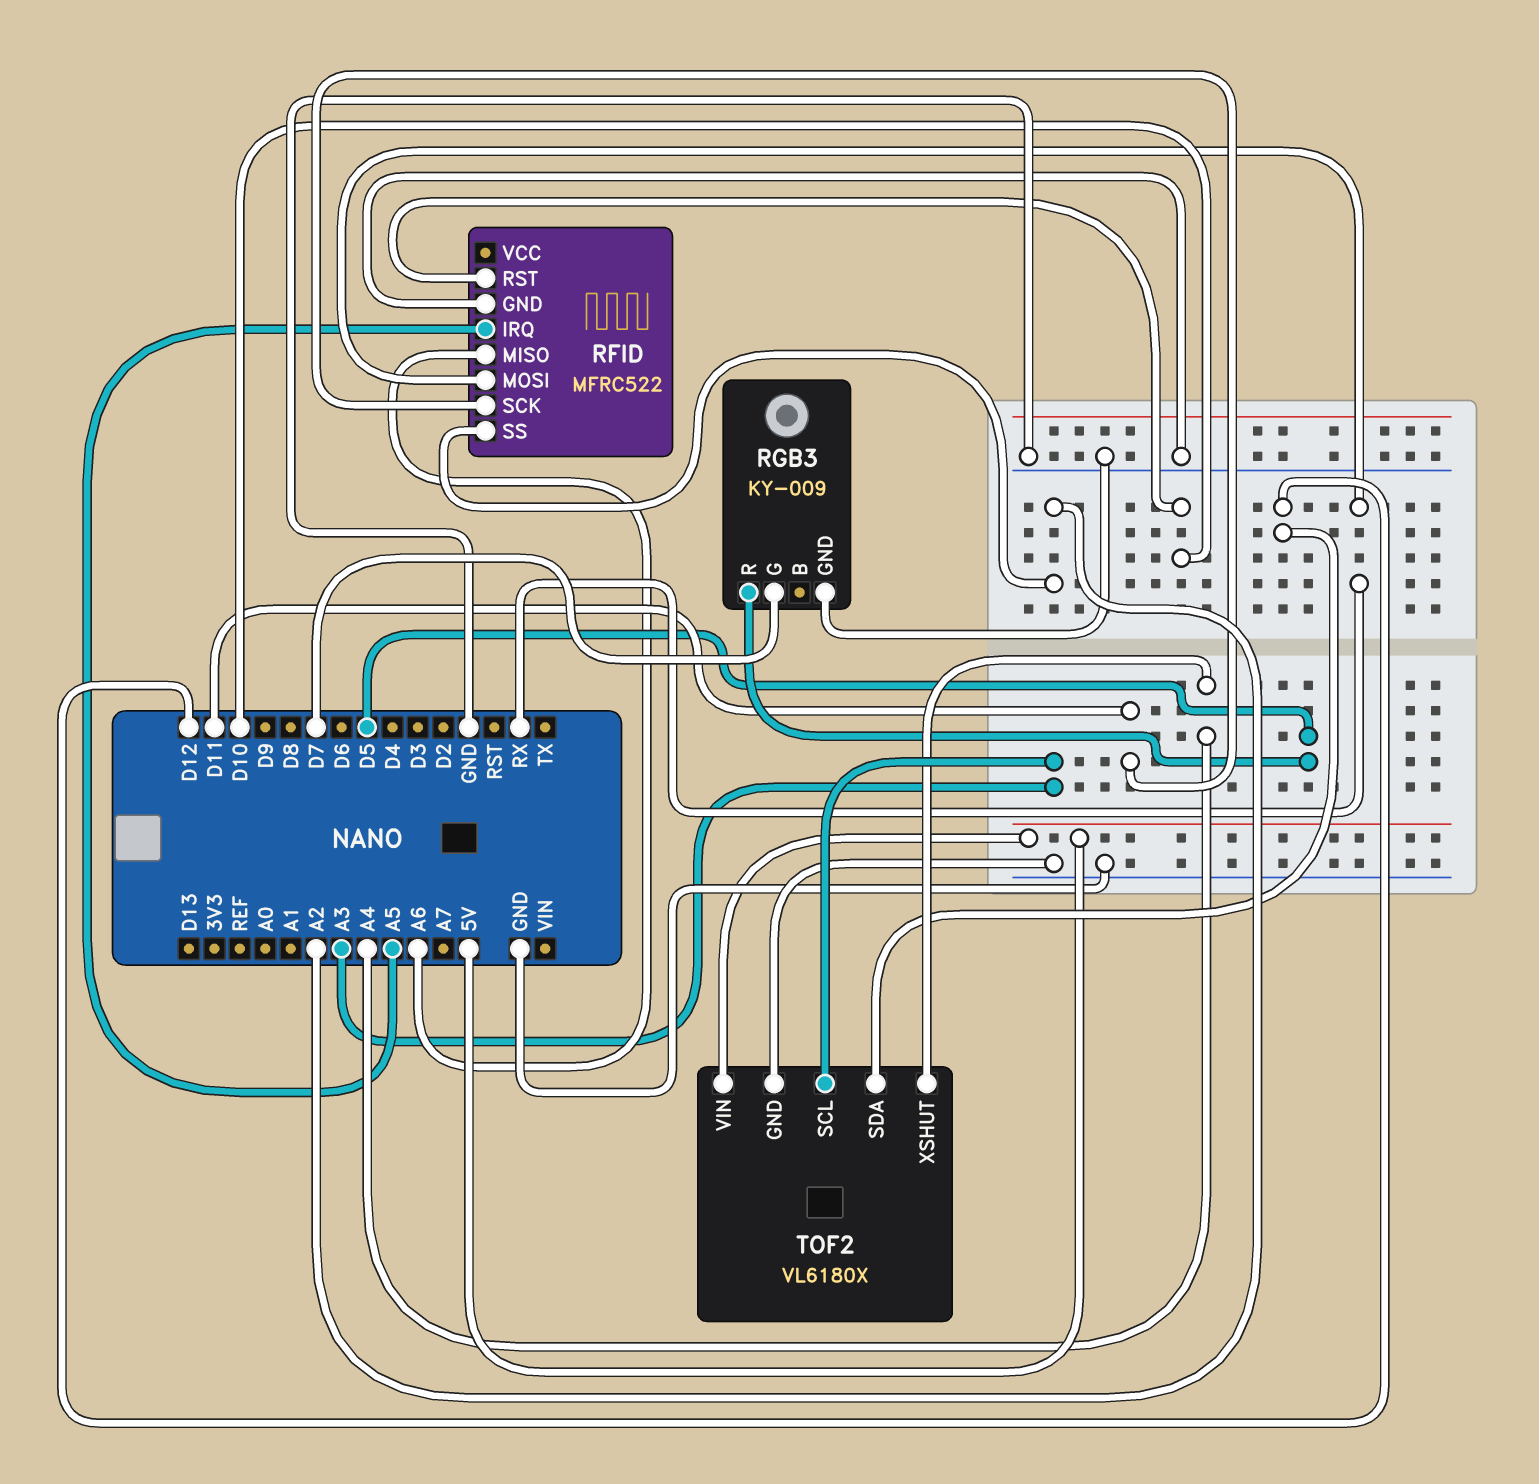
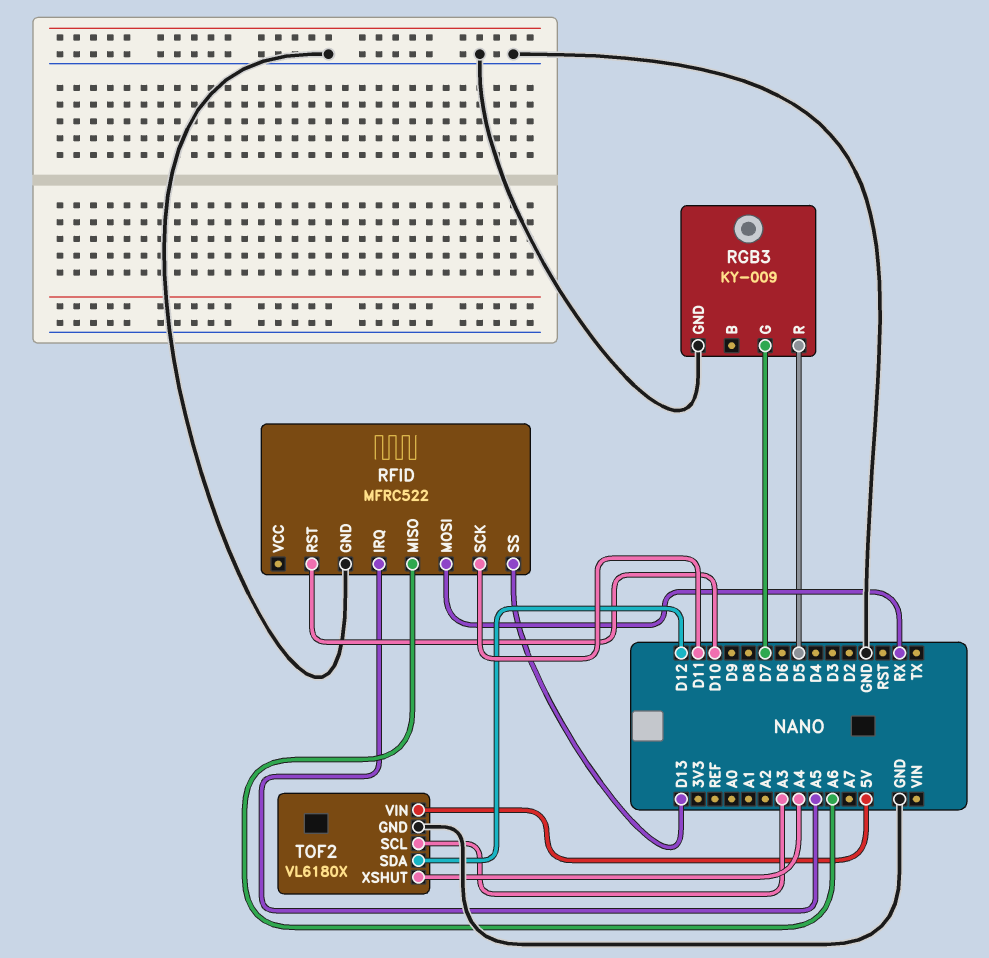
RFID pin SS: A2 -> D13

